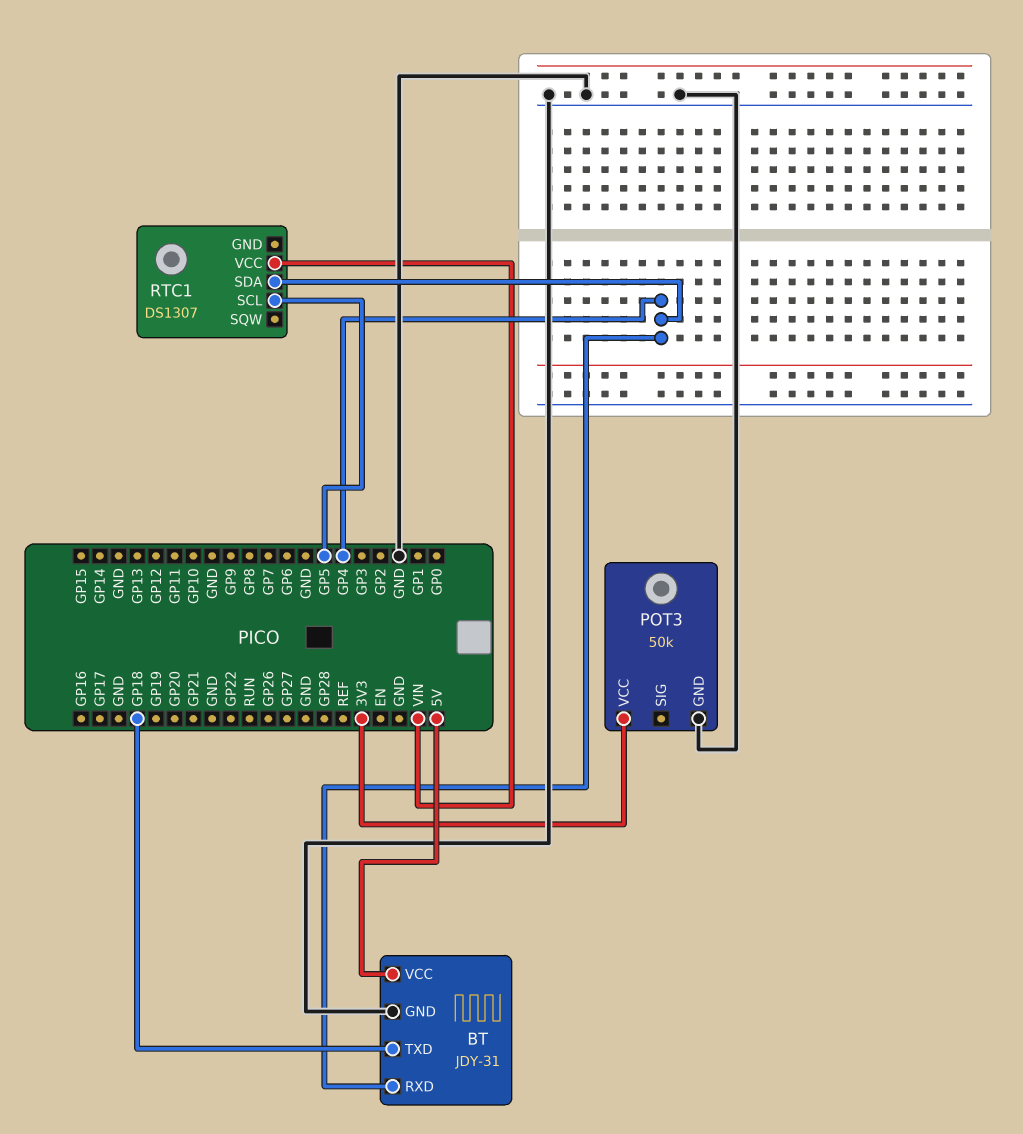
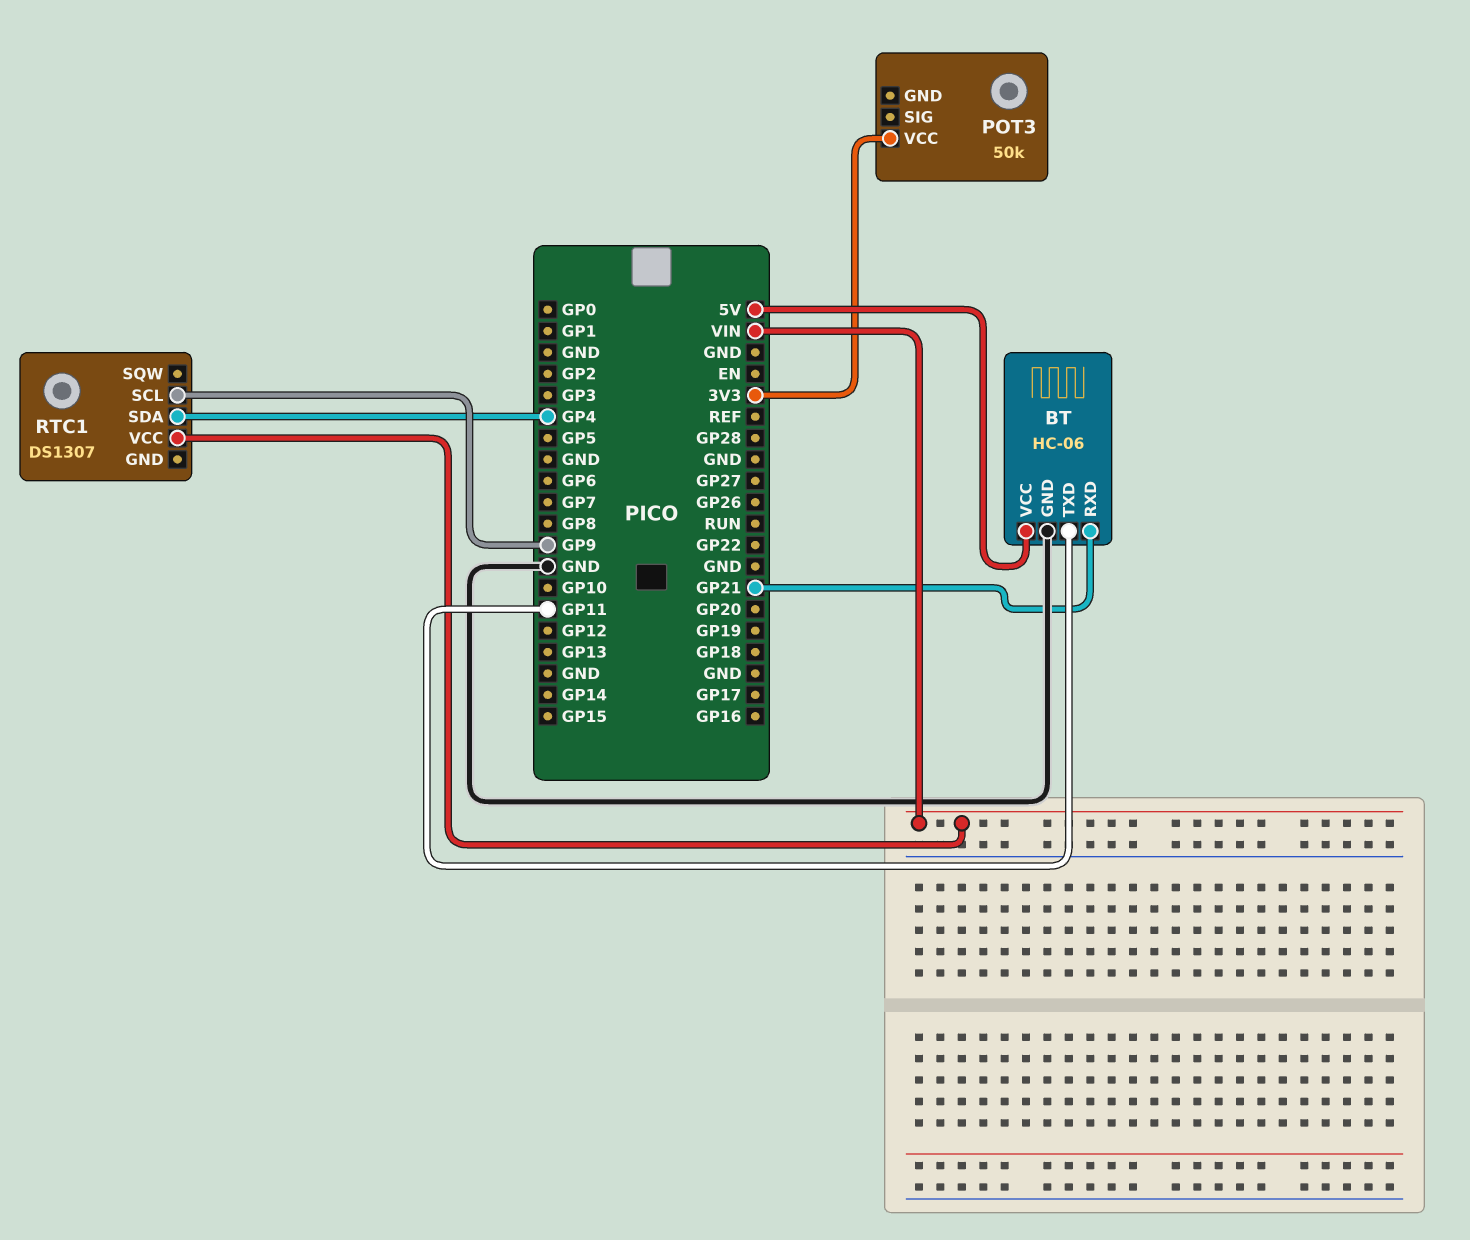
BT: JDY-31 -> HC-06
BT pin RXD: GP4 -> GP21
BT pin TXD: GP18 -> GP11
POT3 pin GND: GND -> none
RTC1 pin SCL: GP5 -> GP9

